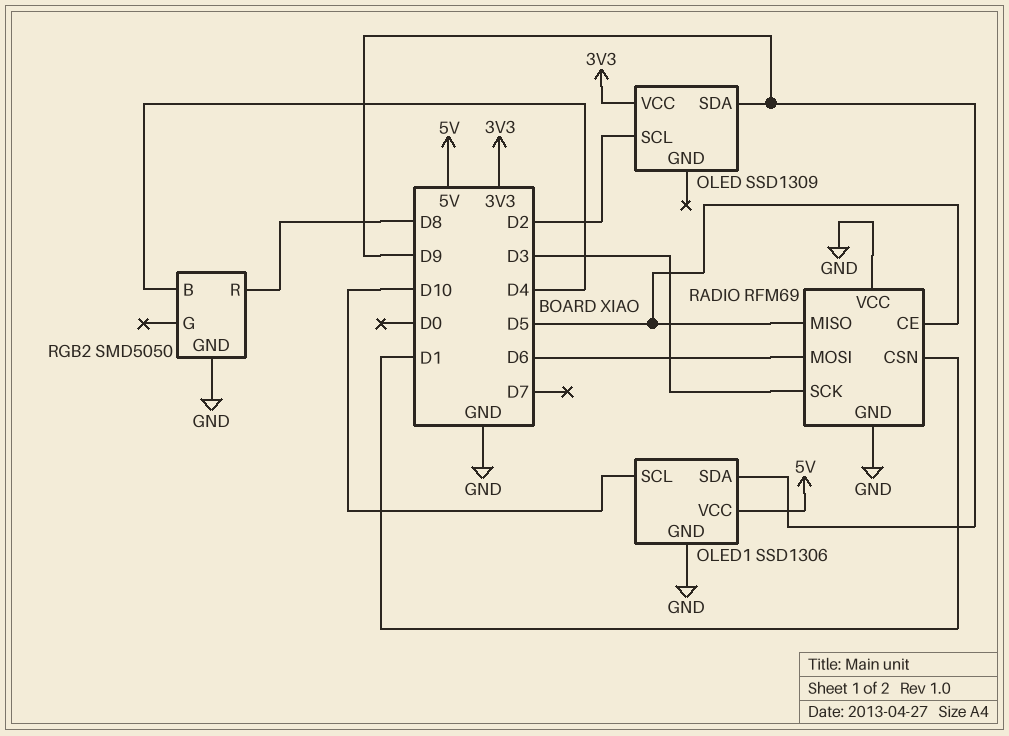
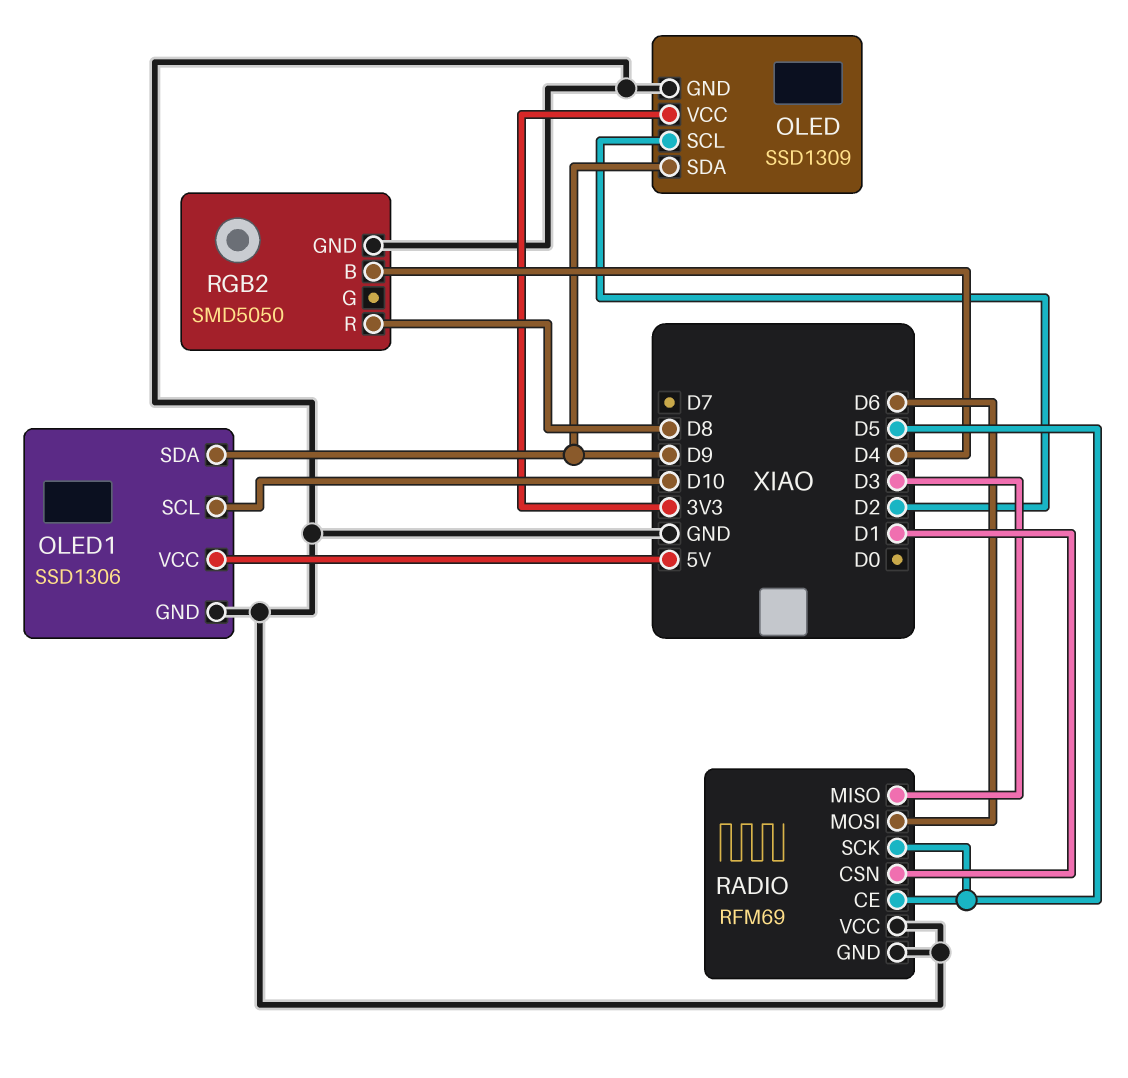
OLED pin GND: none -> GND
RADIO pin MISO: D5 -> D3
RADIO pin SCK: D3 -> D5

